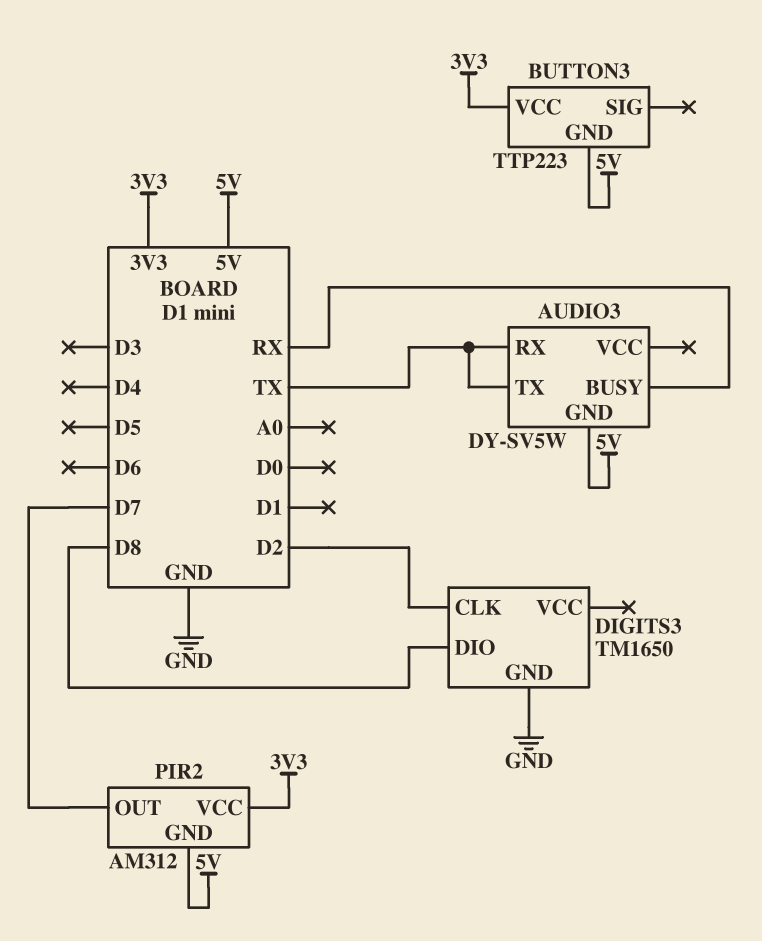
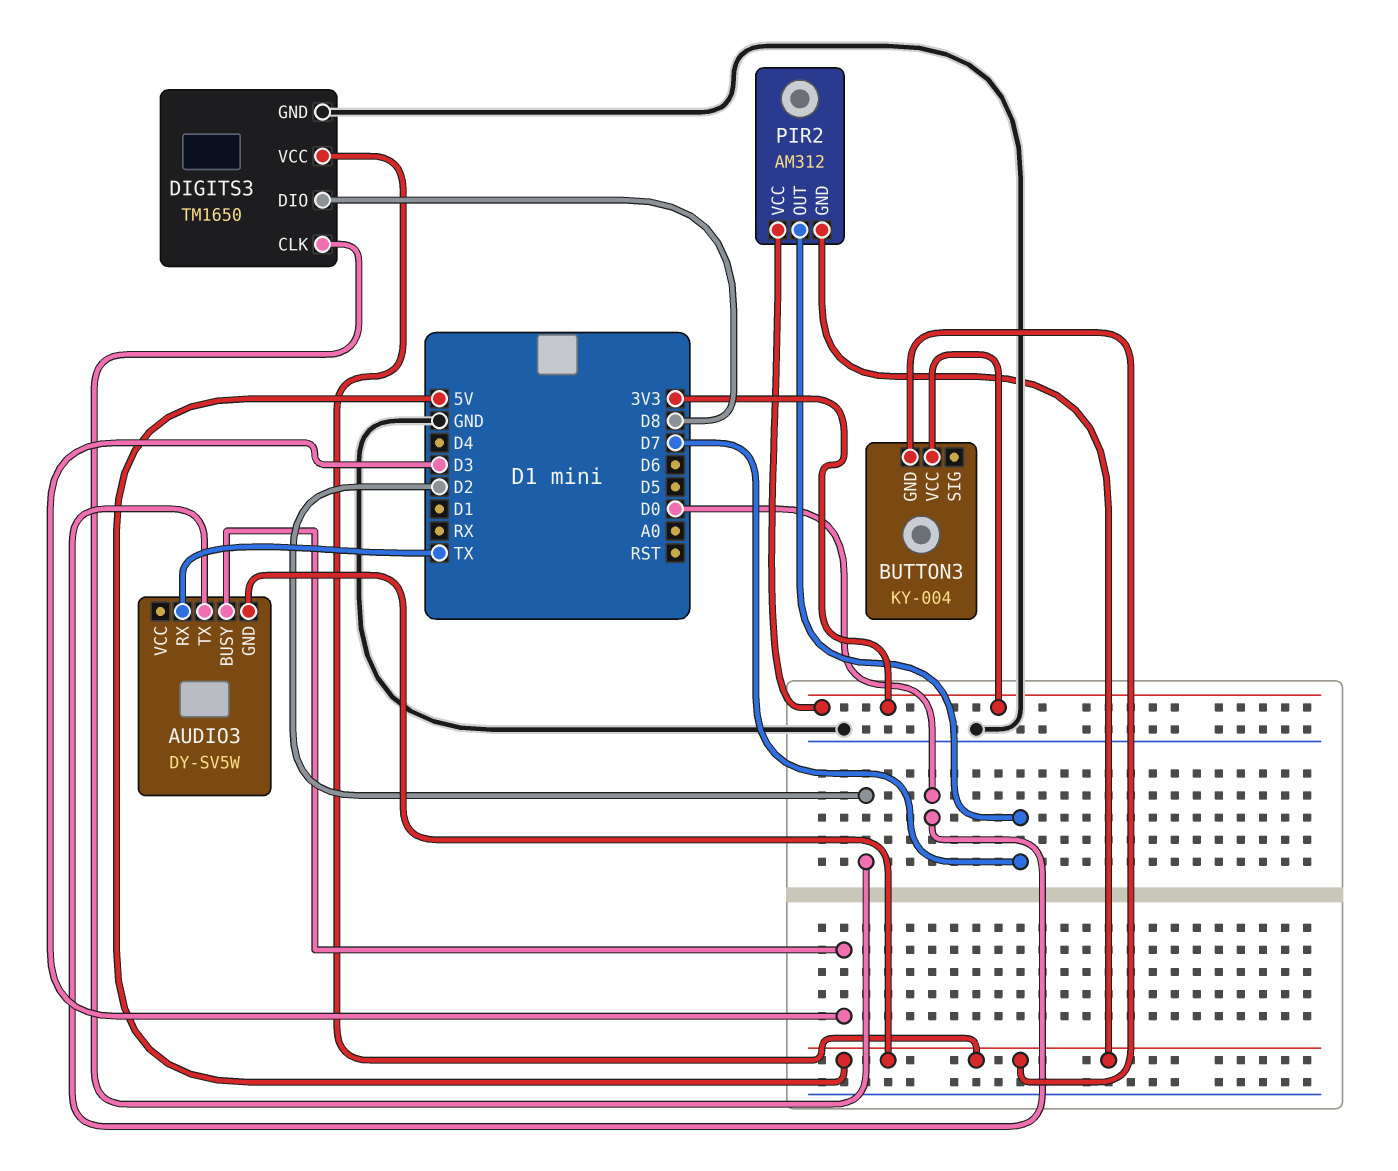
AUDIO3 pin BUSY: RX -> D3
AUDIO3 pin TX: TX -> D0
BUTTON3: TTP223 -> KY-004
DIGITS3 pin VCC: none -> 5V

